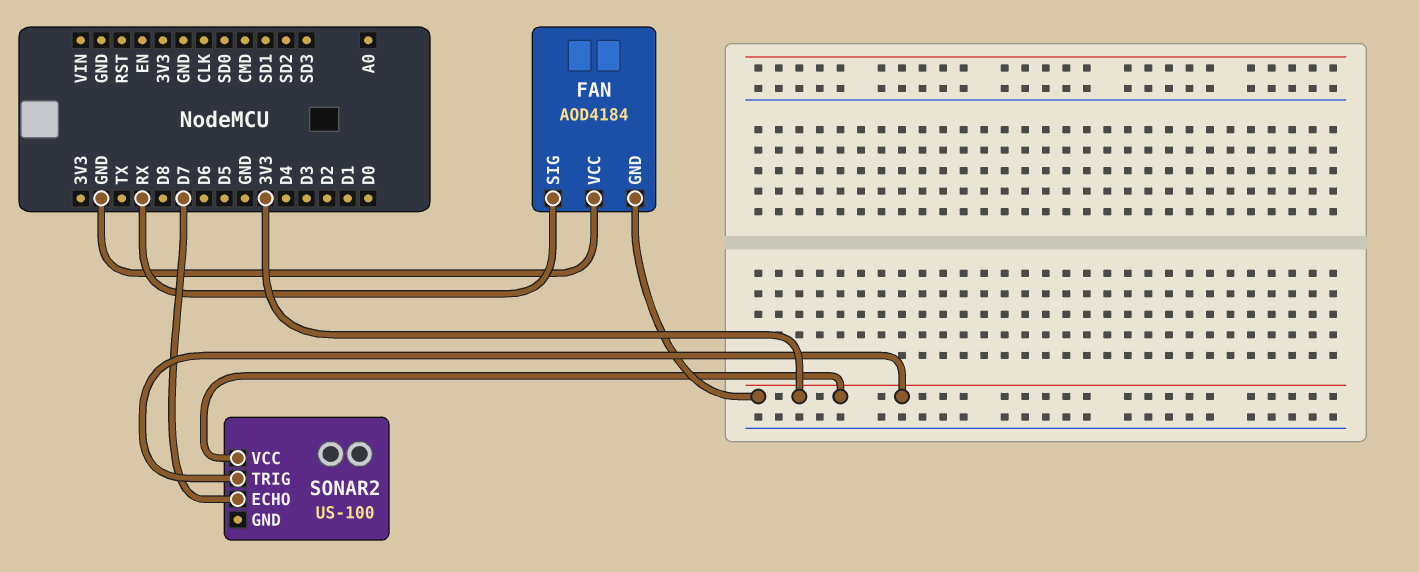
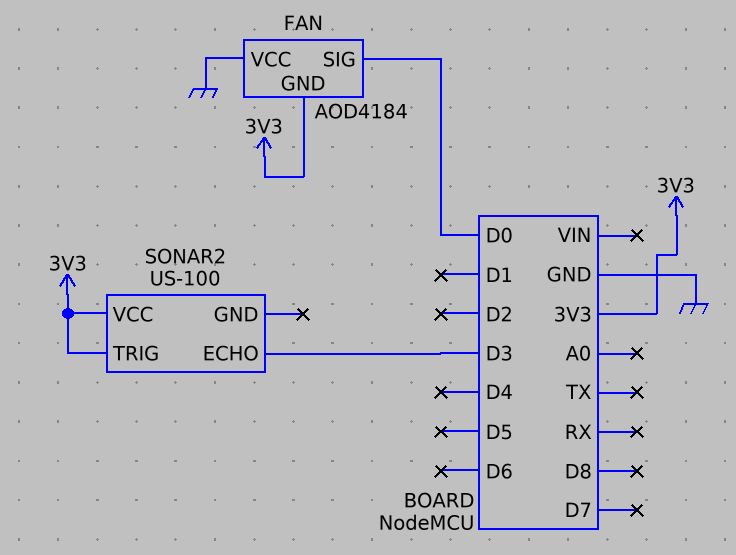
FAN pin SIG: RX -> D0
SONAR2 pin ECHO: D7 -> D3

